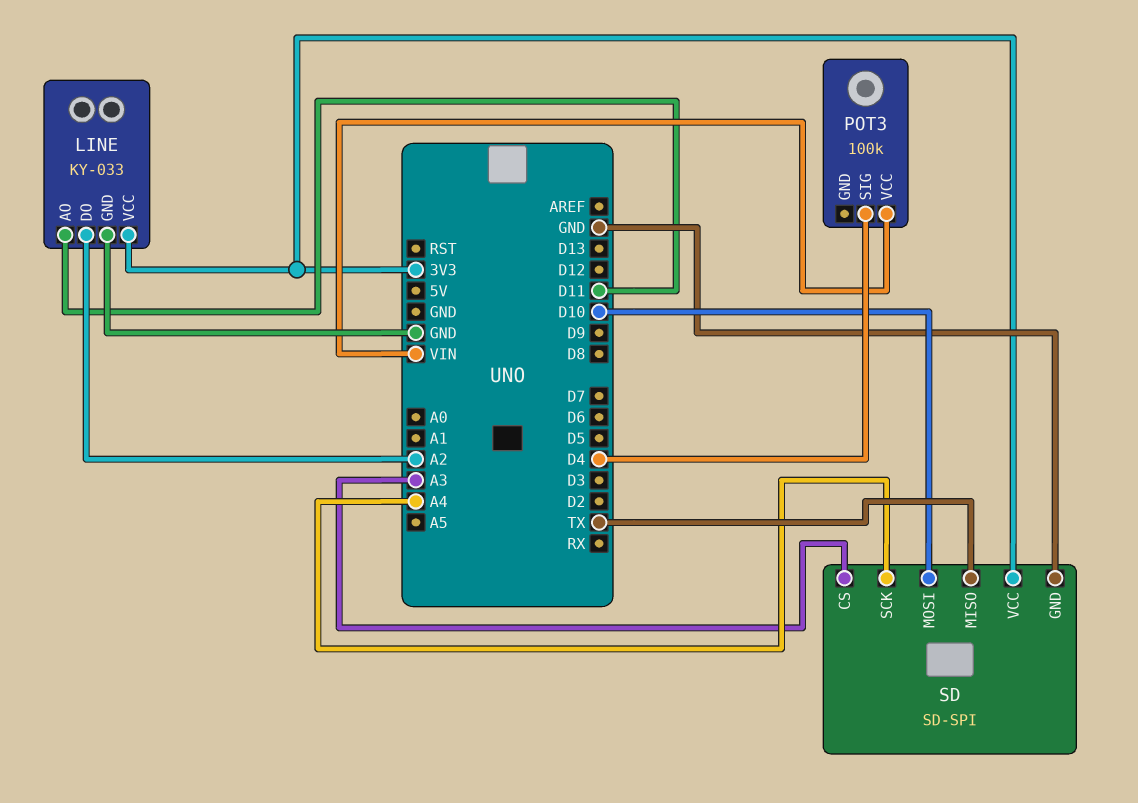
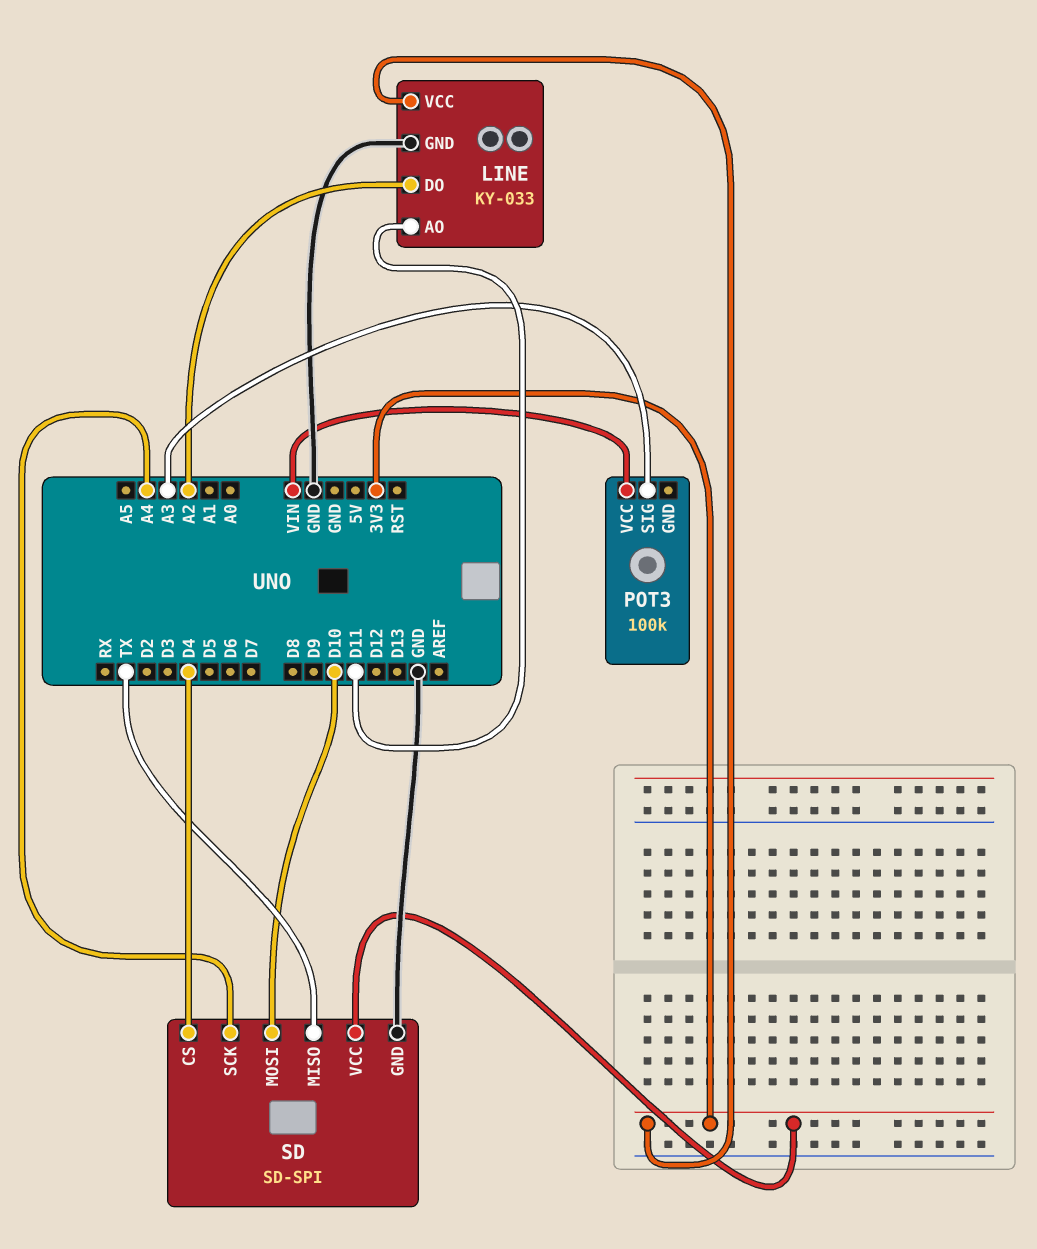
POT3 pin SIG: D4 -> A3
SD pin CS: A3 -> D4

